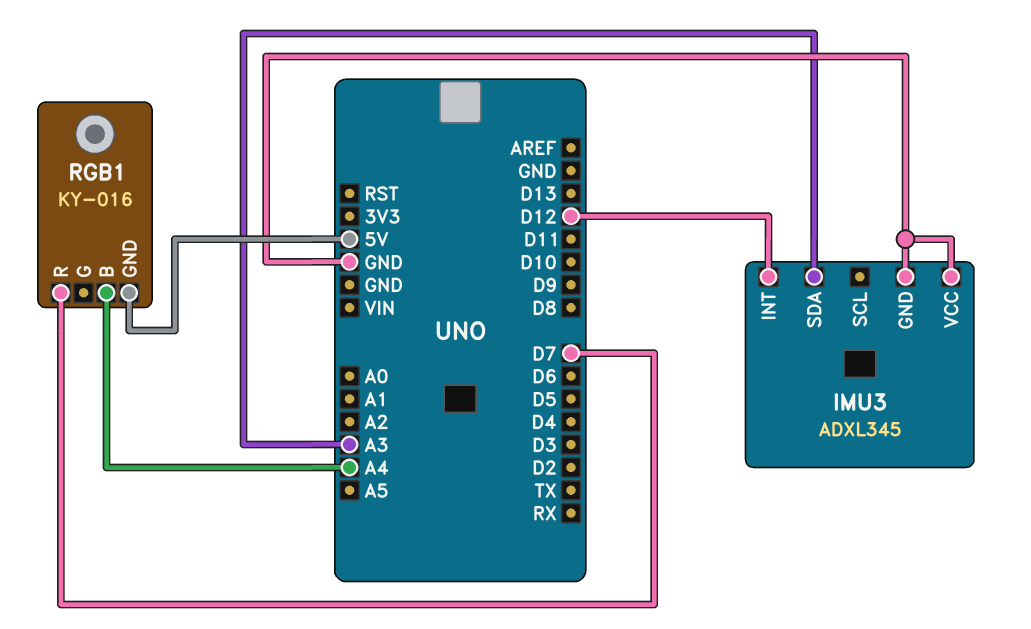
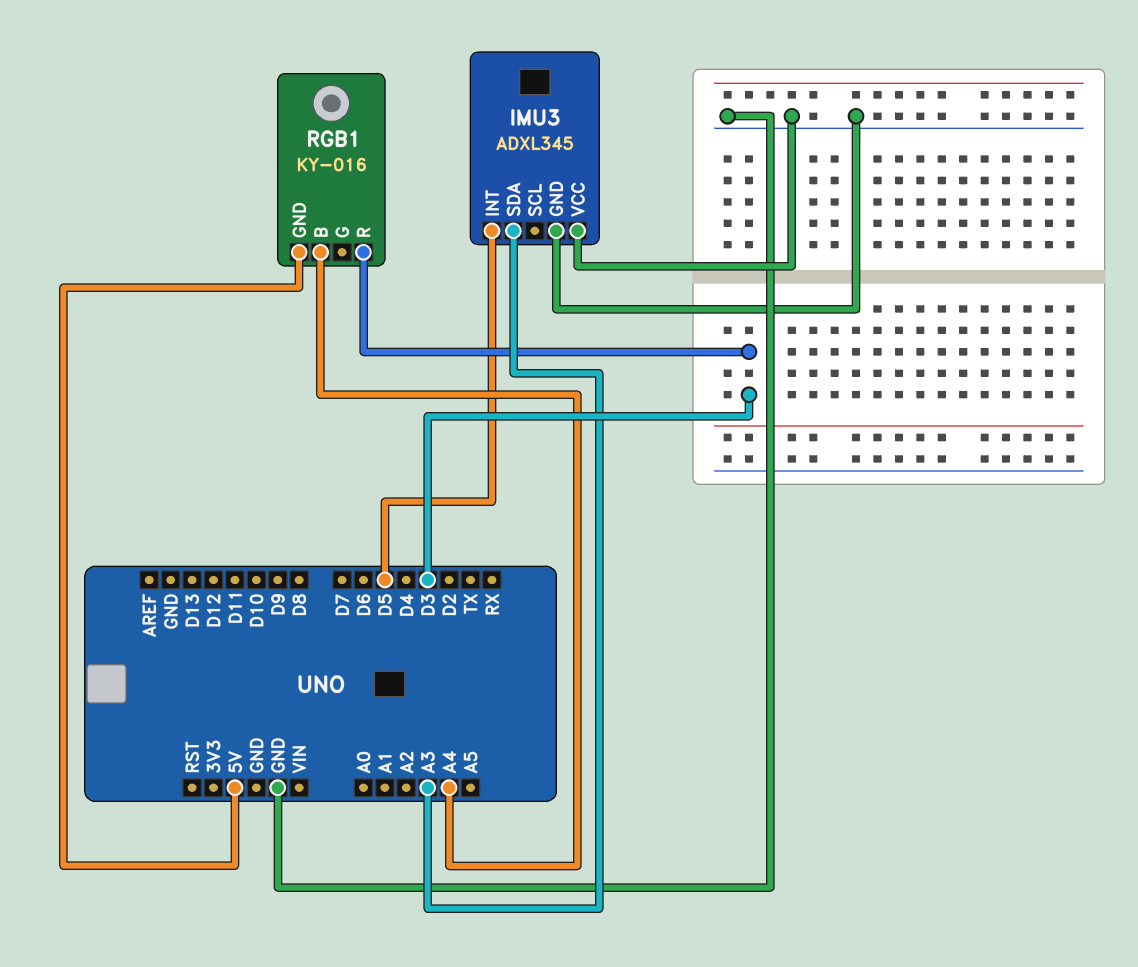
IMU3 pin INT: D12 -> D5
RGB1 pin R: D7 -> D3

